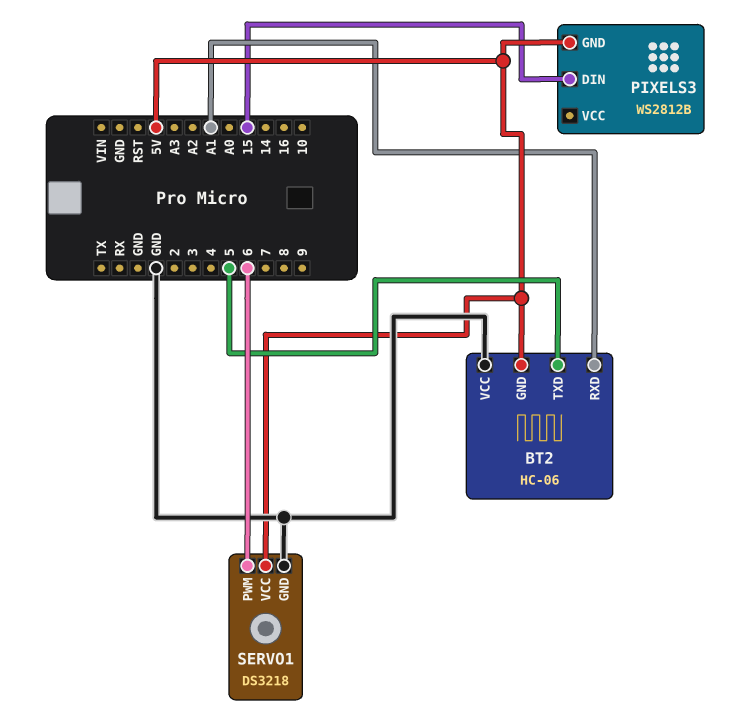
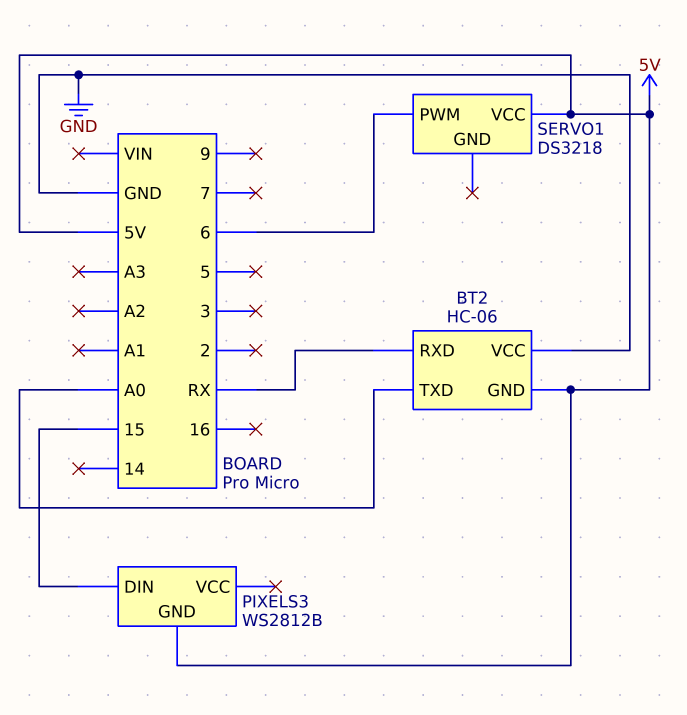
BT2 pin RXD: A1 -> RX
BT2 pin TXD: 5 -> A0
SERVO1 pin GND: GND -> none

